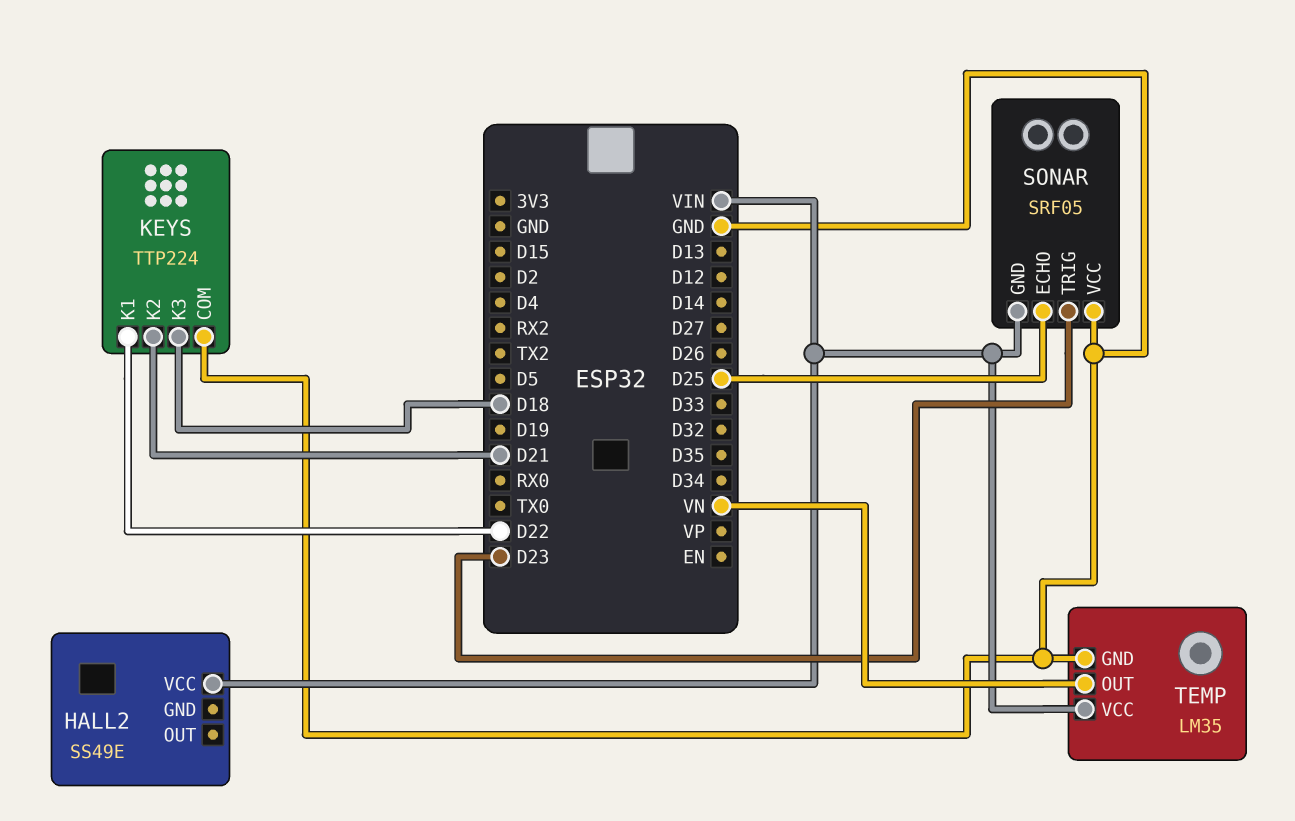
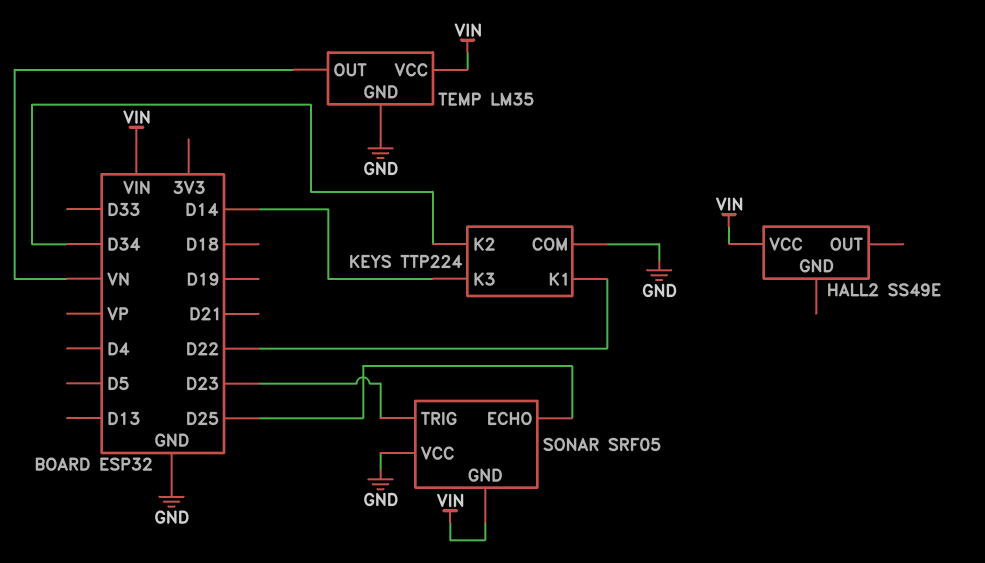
KEYS pin K2: D21 -> D34
KEYS pin K3: D18 -> D14

